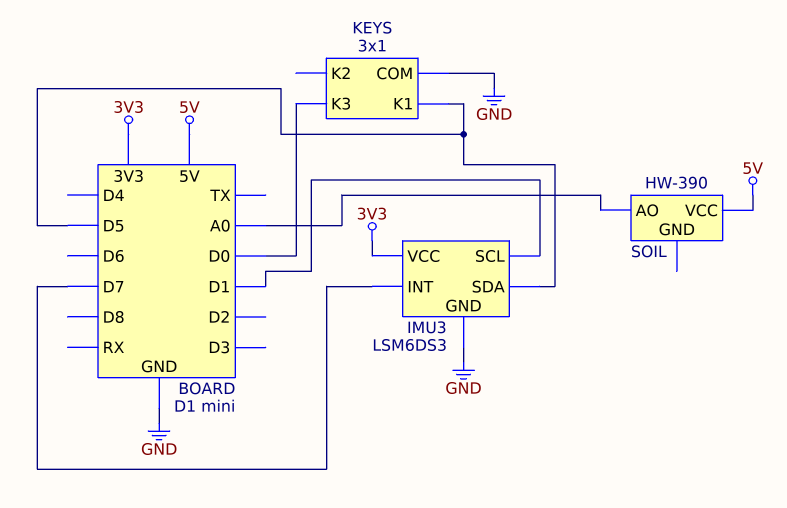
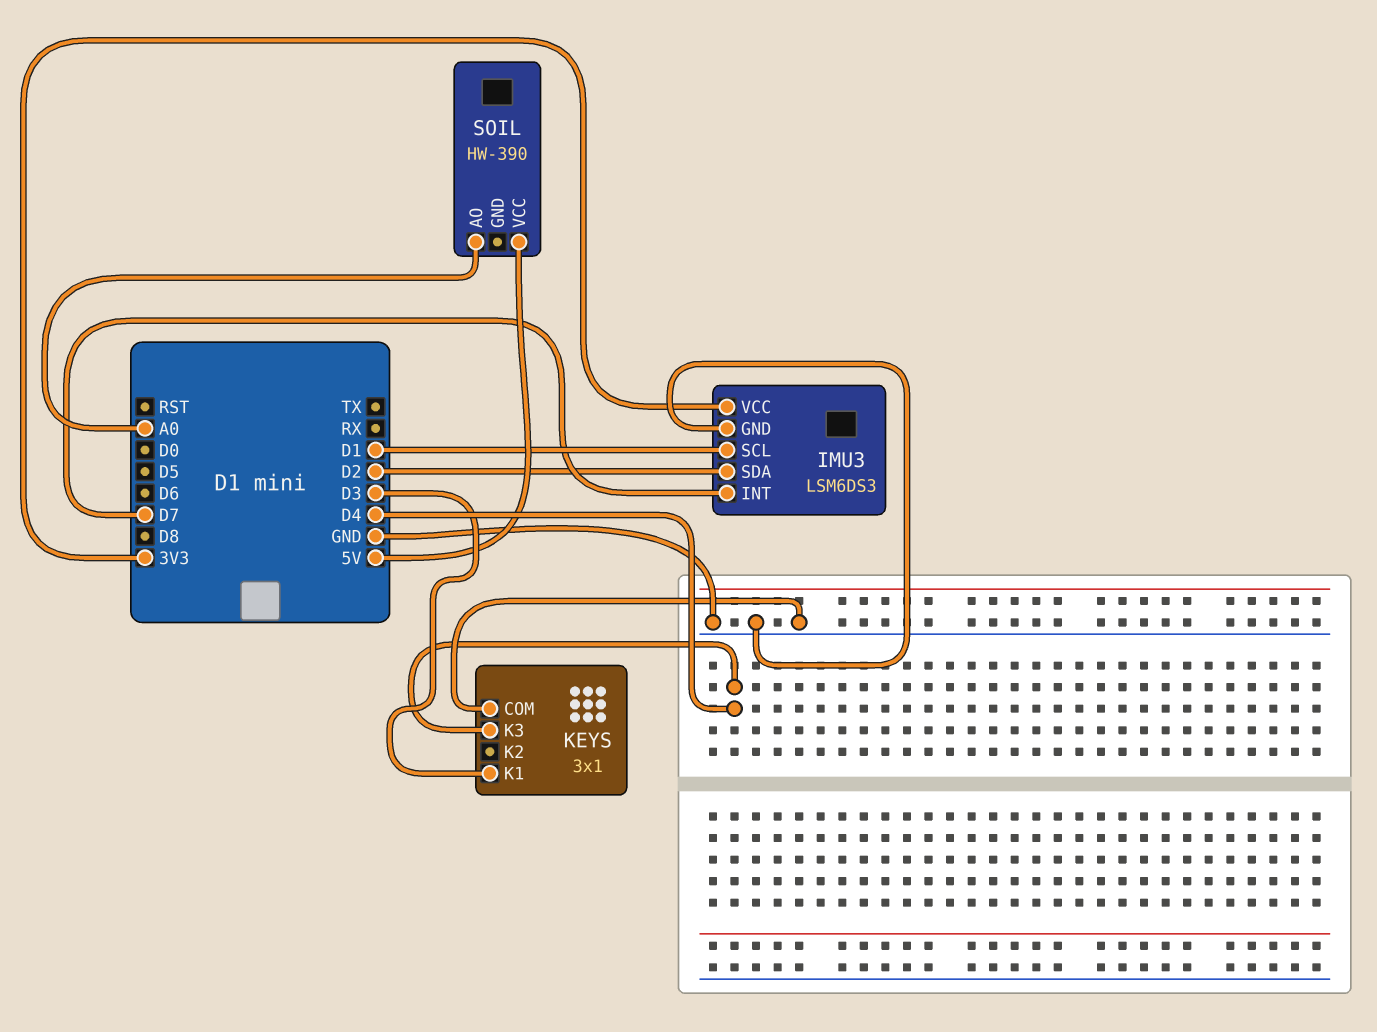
IMU3 pin SDA: D5 -> D2
KEYS pin K1: D5 -> D3
KEYS pin K3: D0 -> D4

